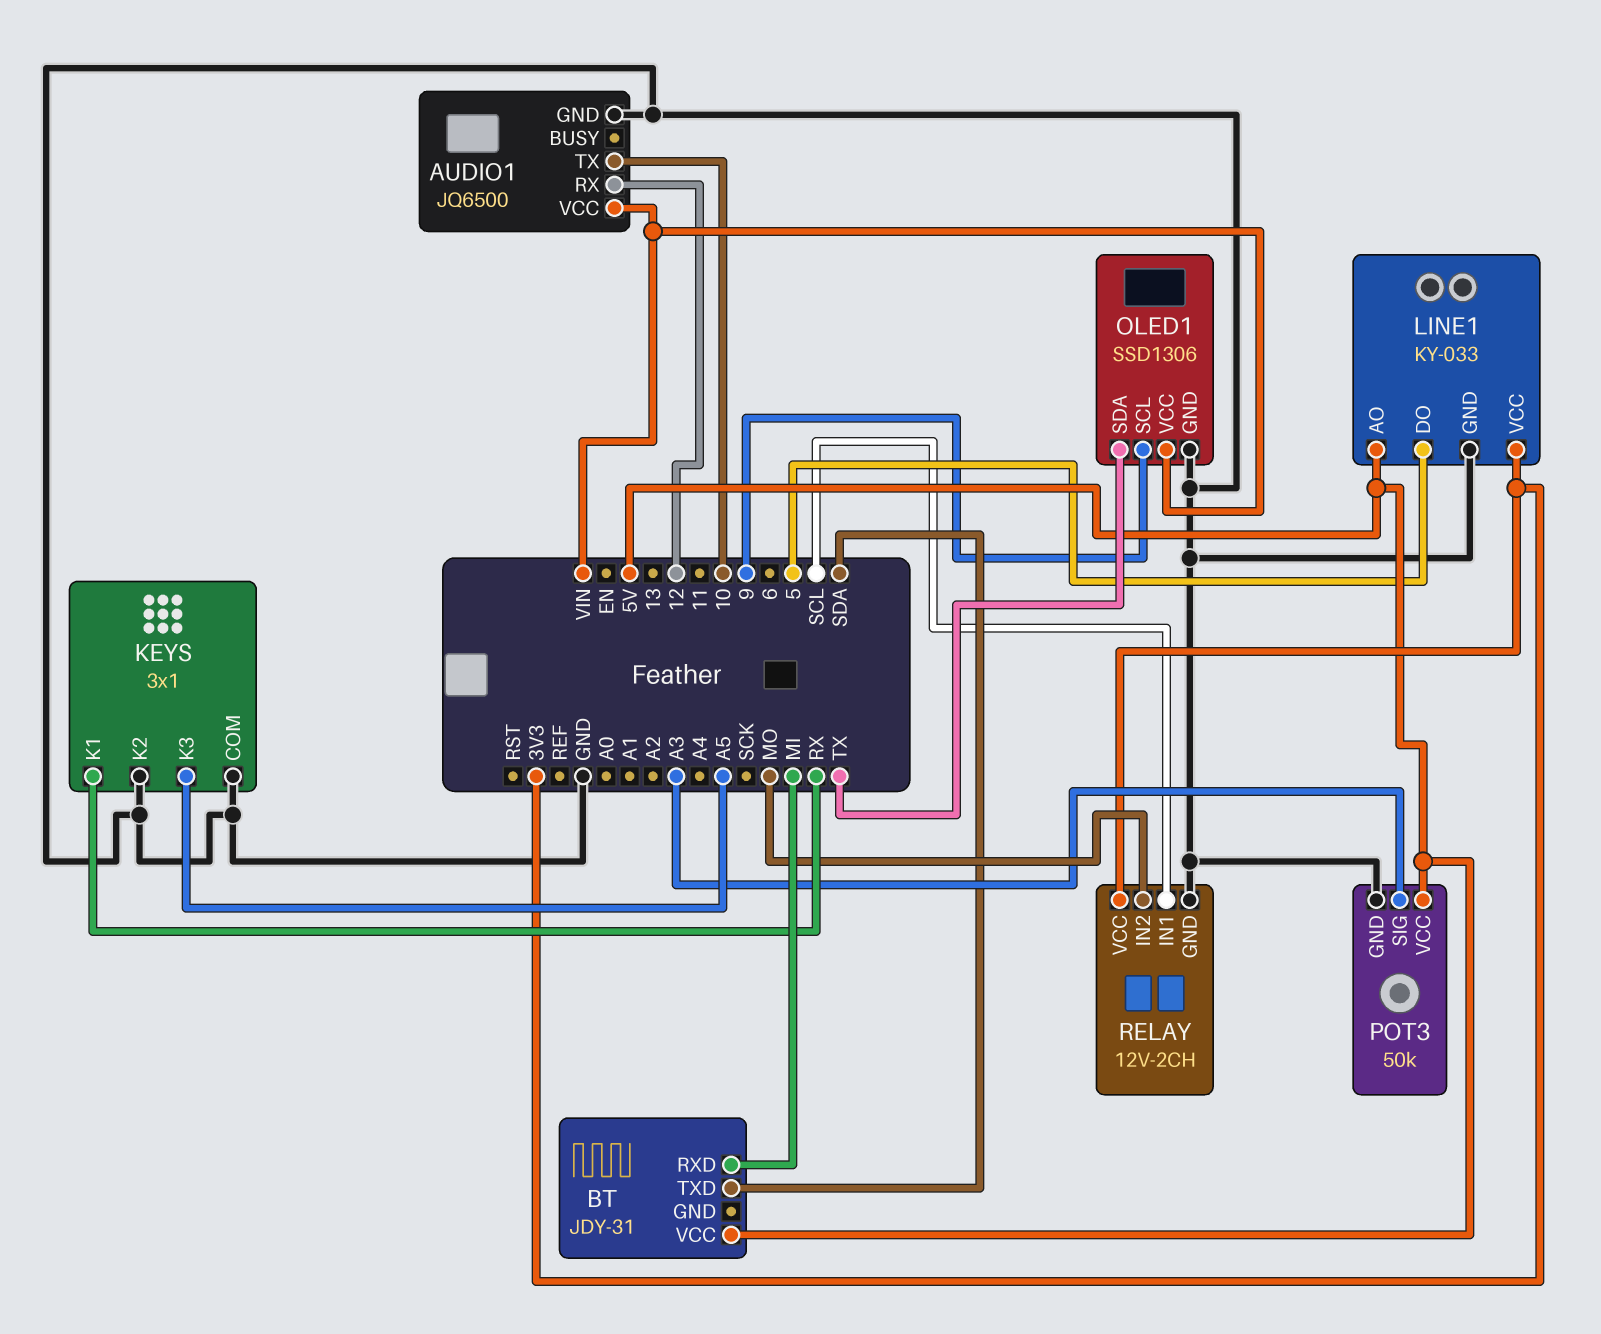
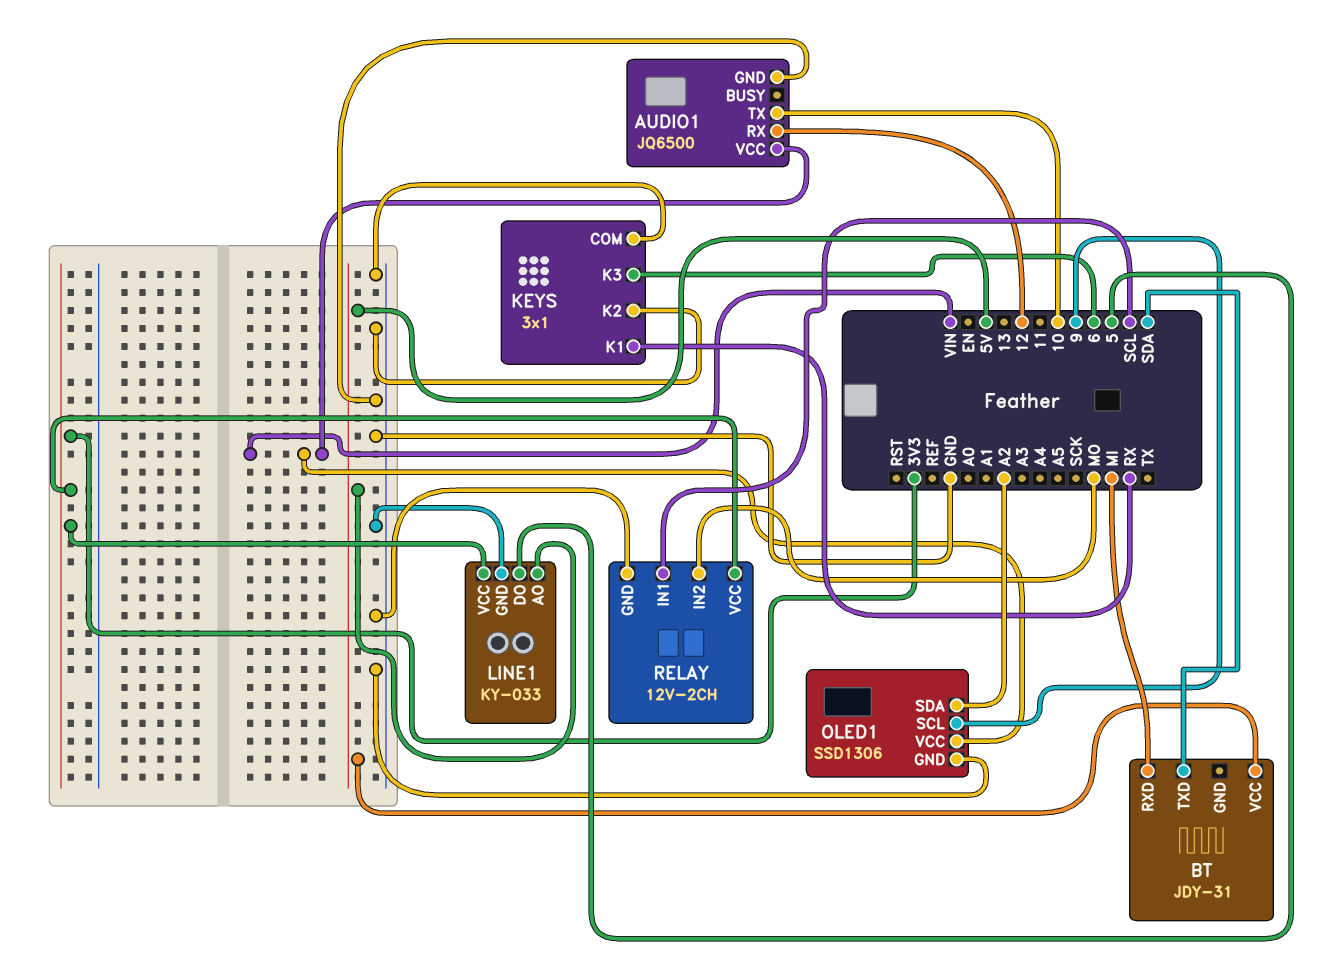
KEYS pin K3: A5 -> 6
OLED1 pin SDA: TX -> A2
POT3: 50k -> none
POT3 pin GND: GND -> none
POT3 pin SIG: A3 -> none
POT3 pin VCC: 5V -> none

